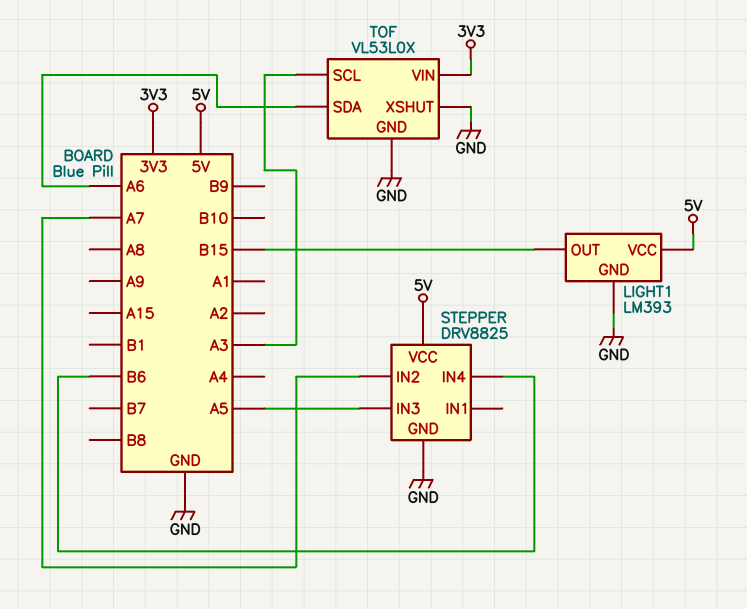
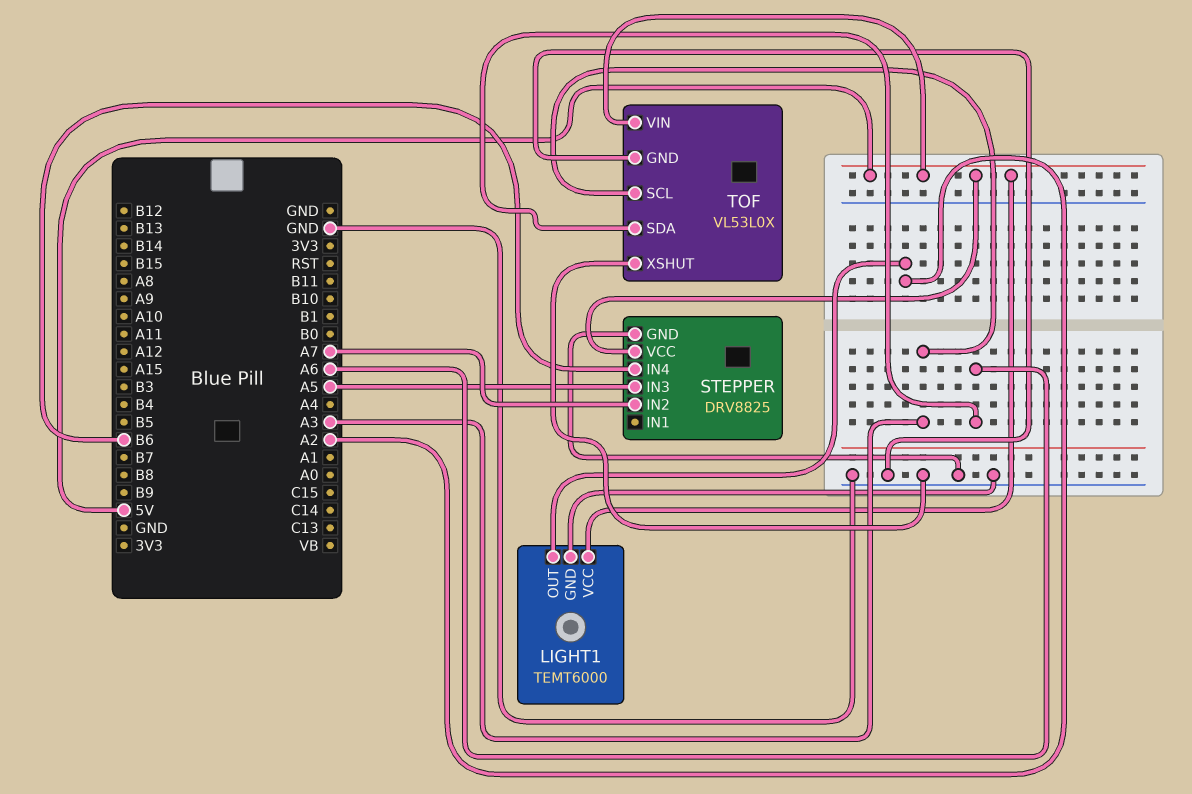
LIGHT1: LM393 -> TEMT6000
LIGHT1 pin OUT: B15 -> A2
TOF pin VIN: 3V3 -> 5V

